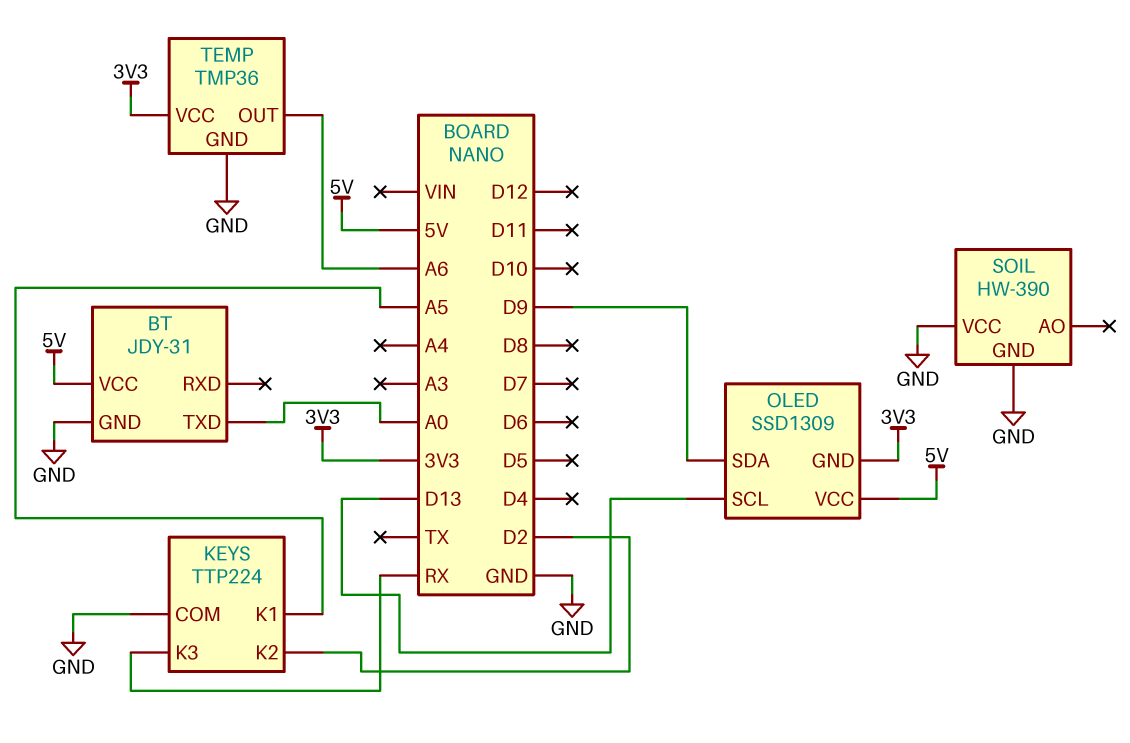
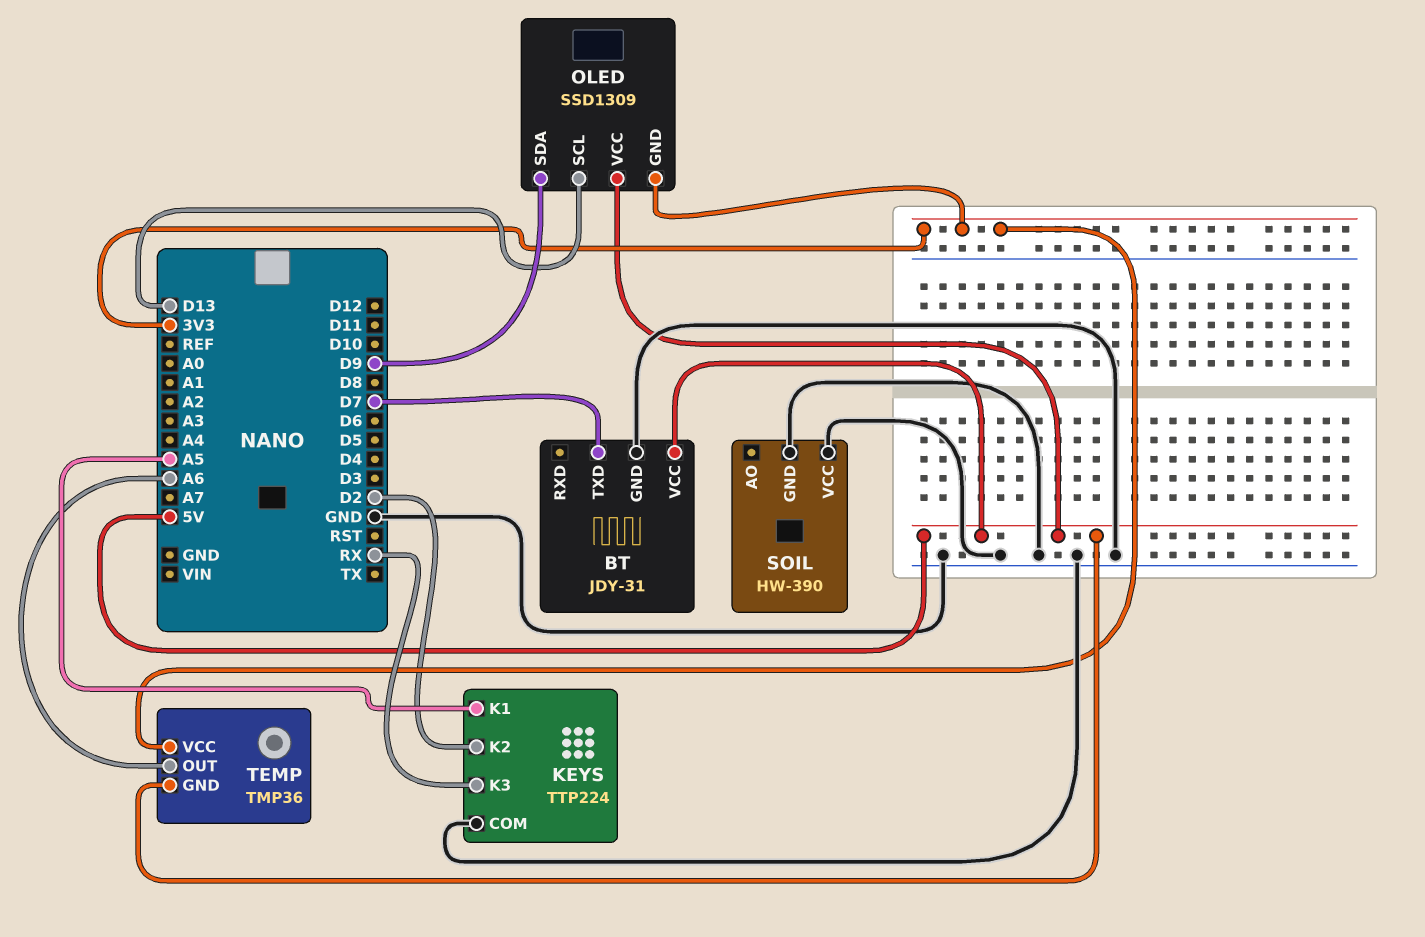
BT pin TXD: A0 -> D7
TEMP pin GND: GND -> 5V

